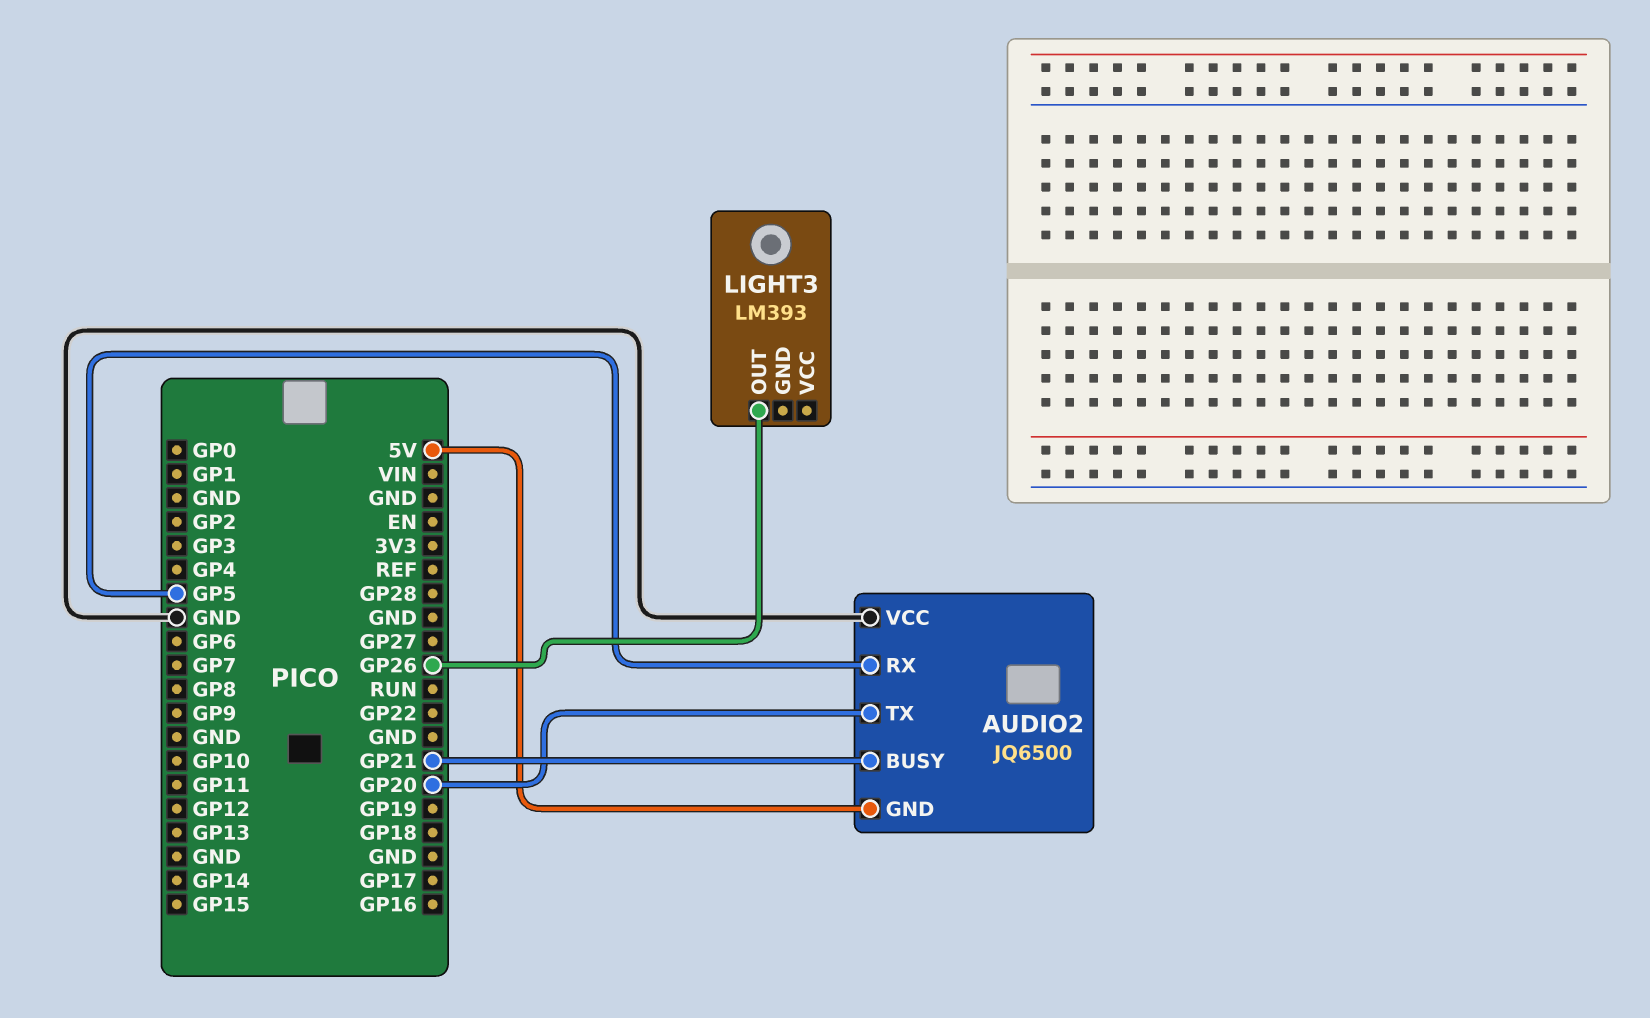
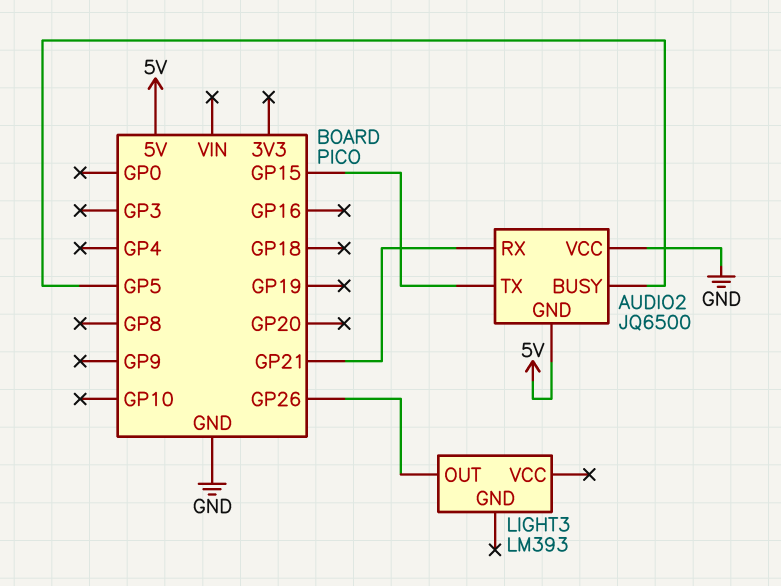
AUDIO2 pin BUSY: GP21 -> GP5
AUDIO2 pin RX: GP5 -> GP21
AUDIO2 pin TX: GP20 -> GP15

